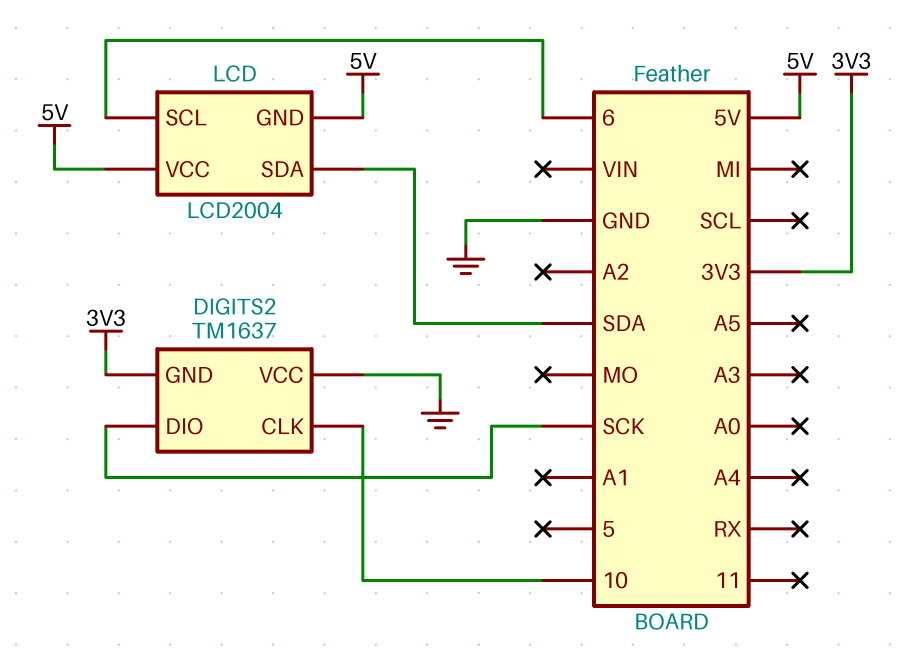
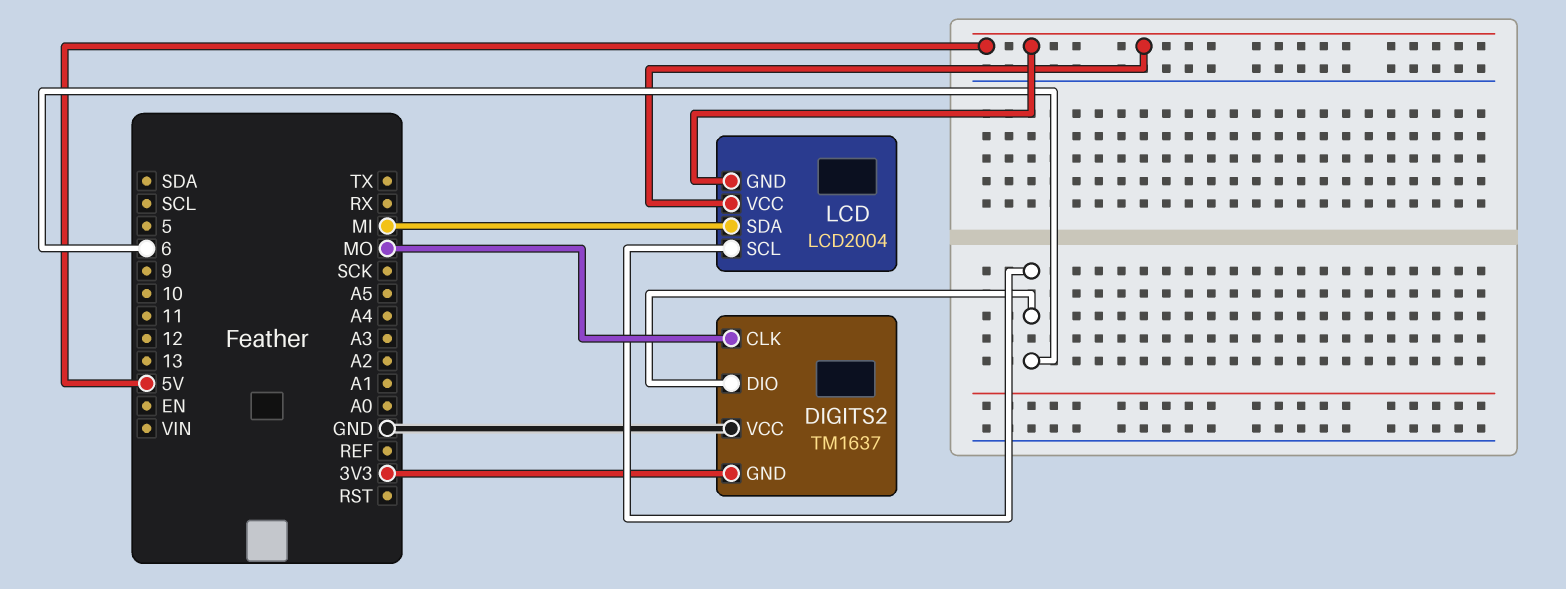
DIGITS2 pin CLK: 10 -> MO
DIGITS2 pin DIO: SCK -> 6
LCD pin SDA: SDA -> MI

